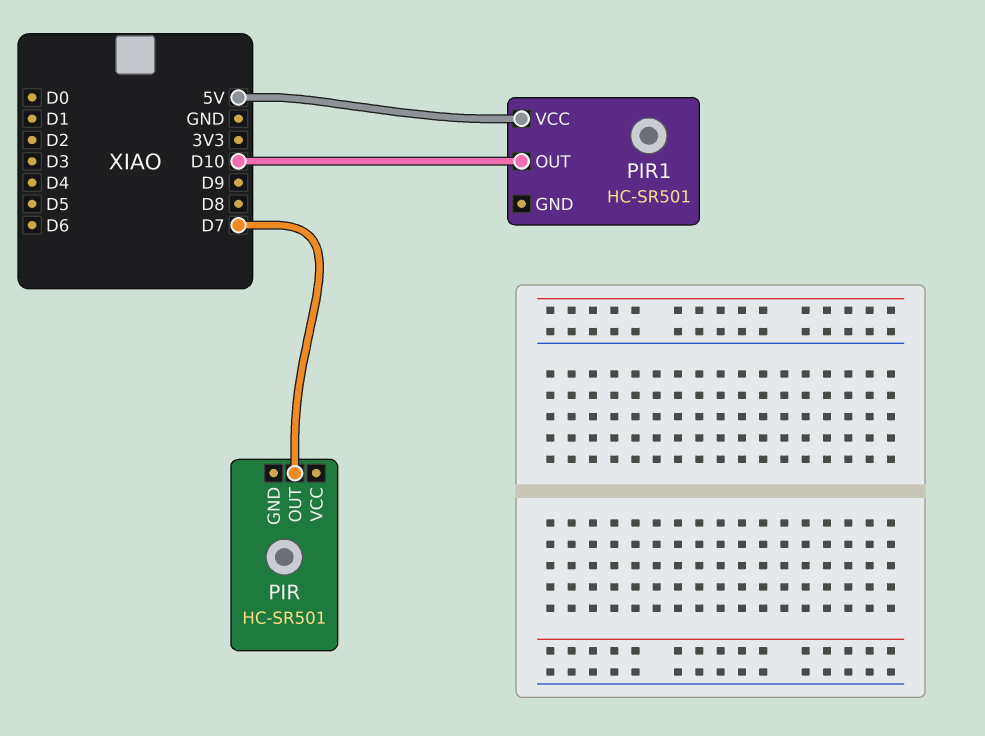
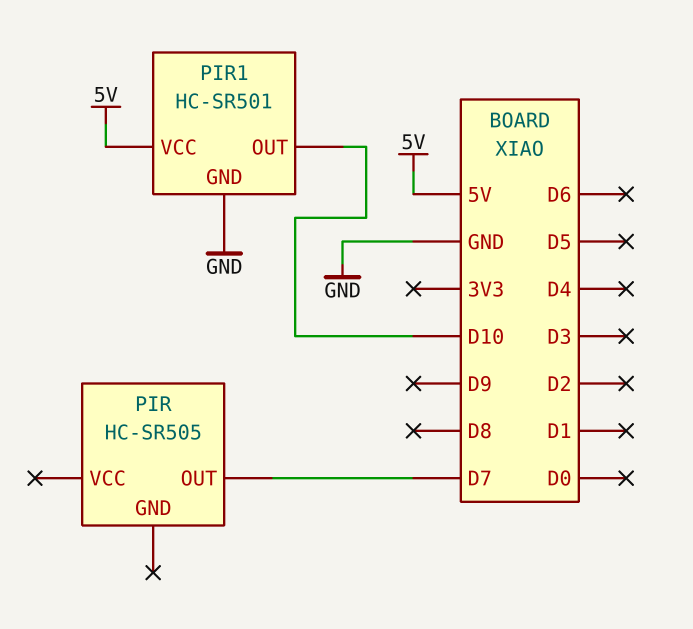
PIR: HC-SR501 -> HC-SR505
PIR1 pin GND: none -> GND

